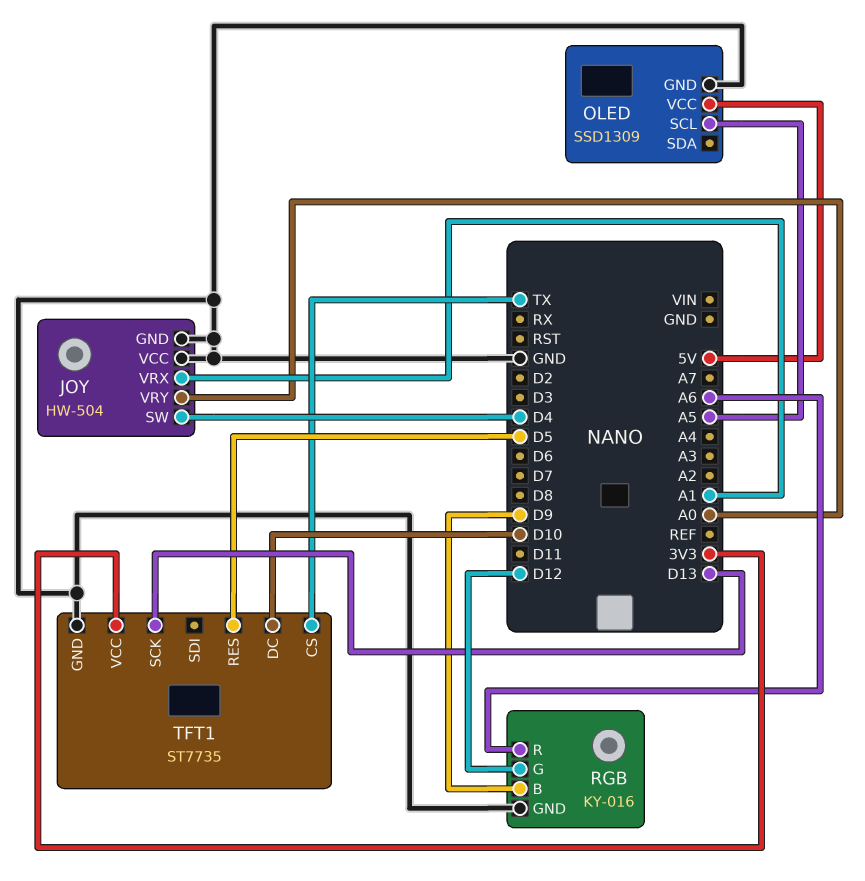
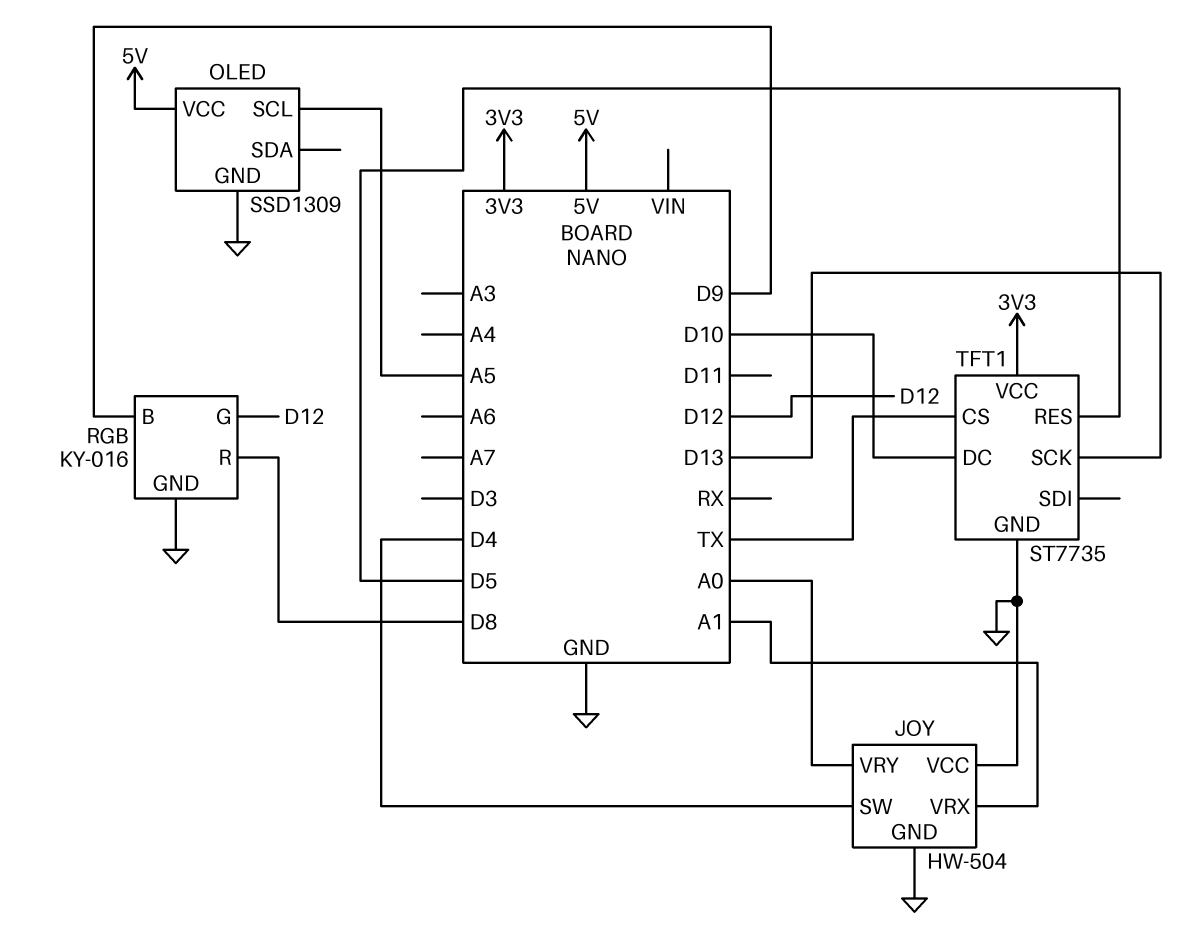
RGB pin R: A6 -> D8

